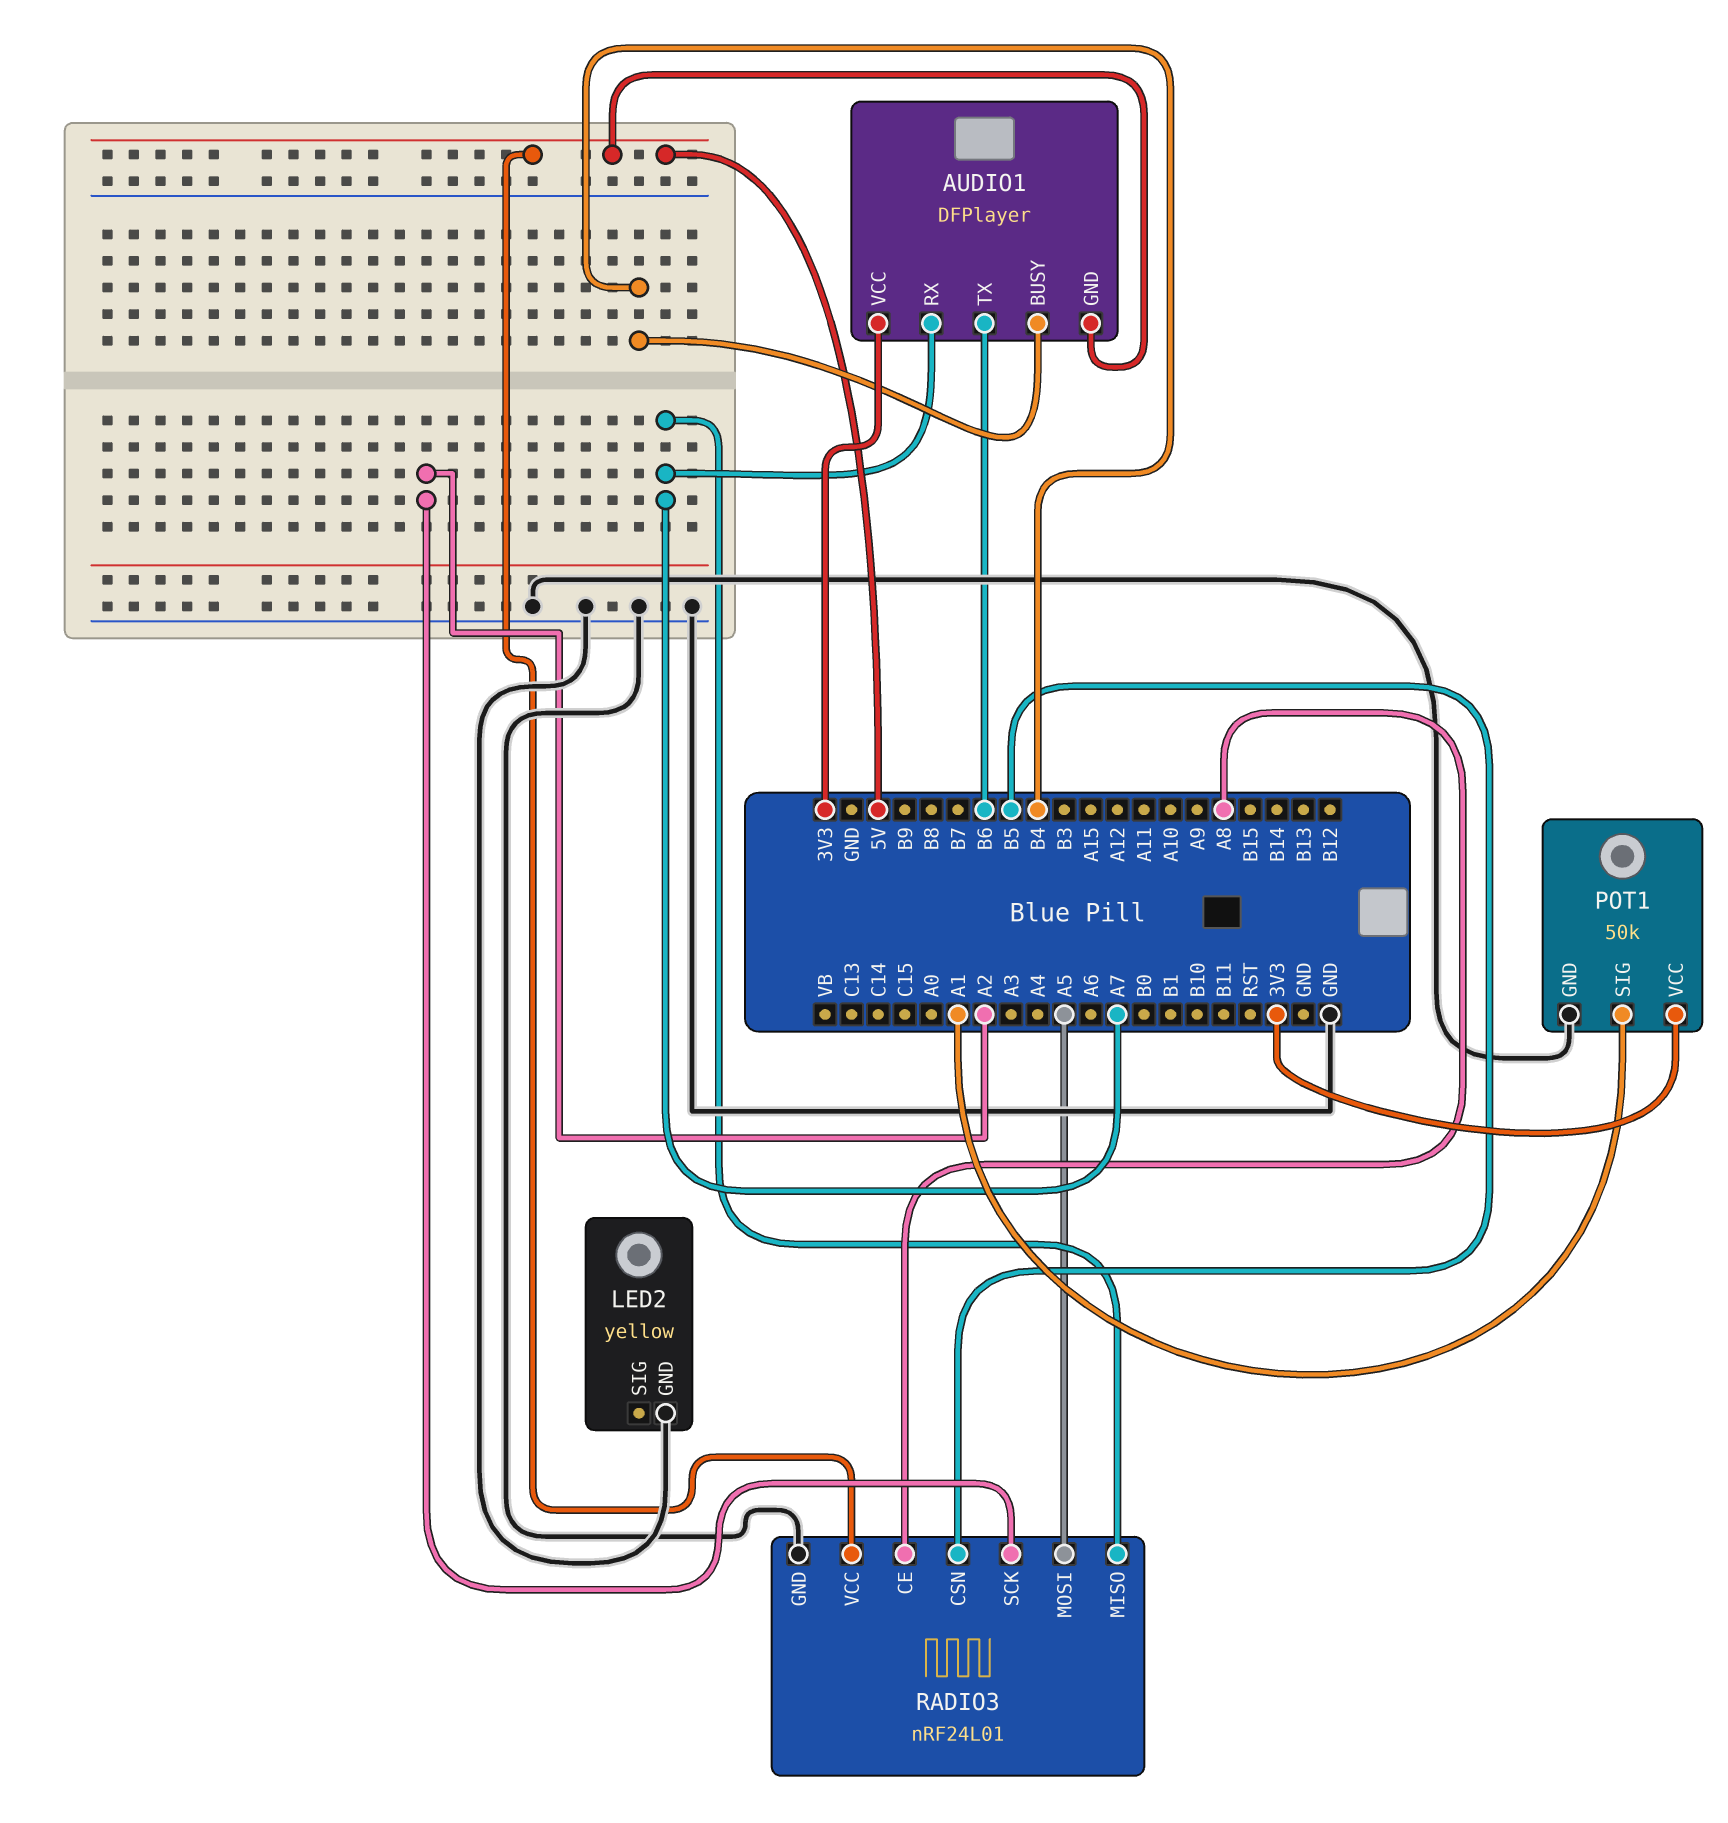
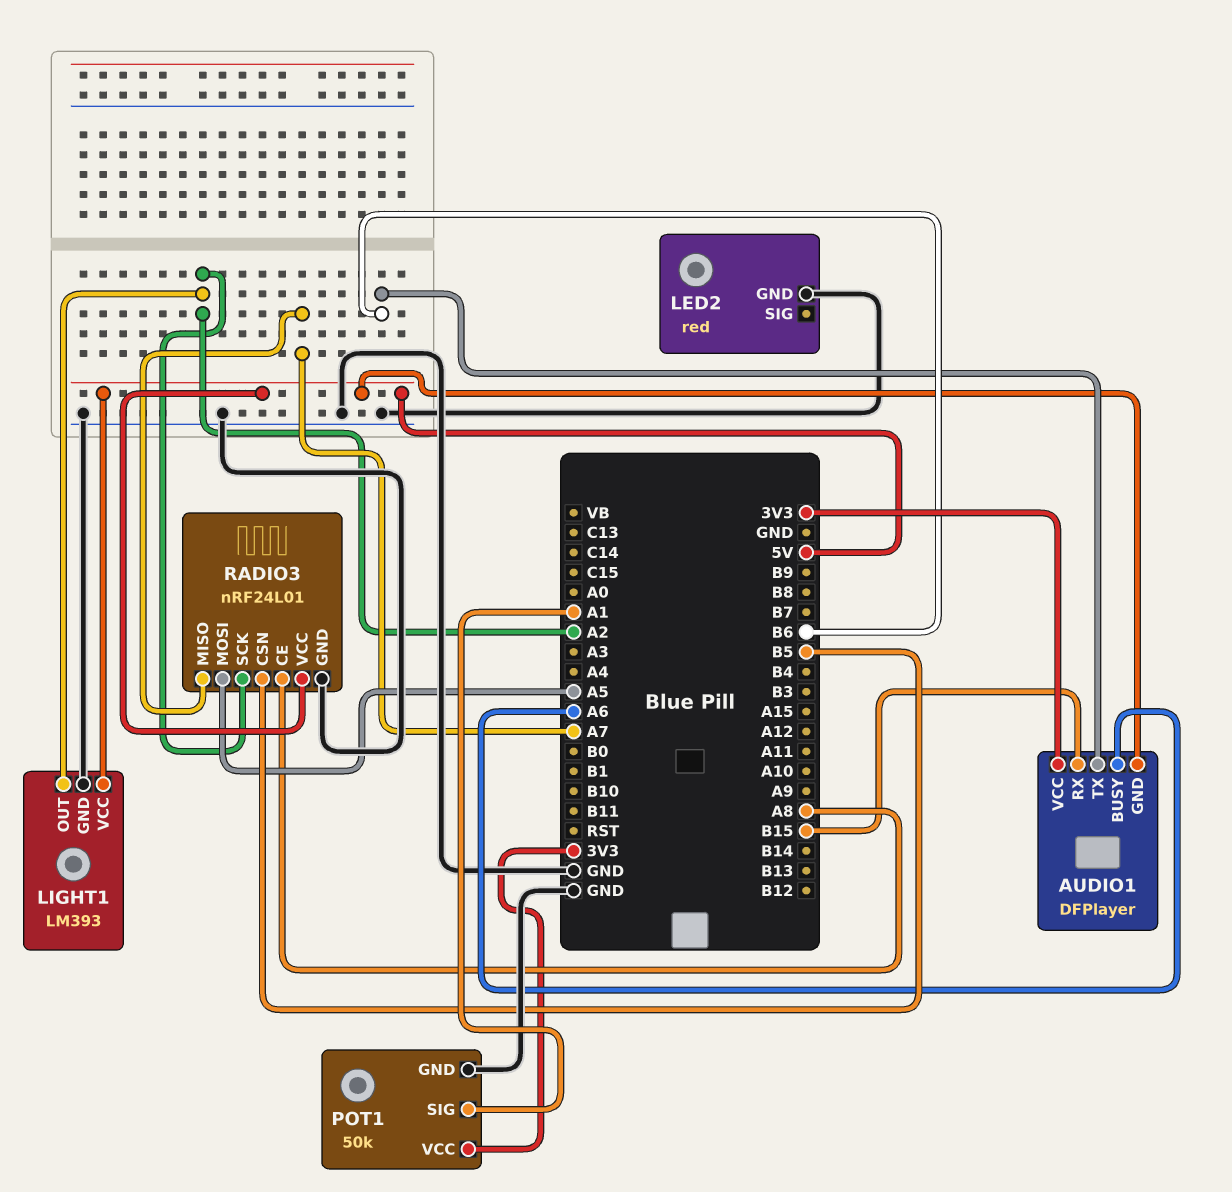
AUDIO1 pin BUSY: B4 -> A6
AUDIO1 pin RX: A7 -> B15
LED2: yellow -> red
LIGHT1: none -> LM393
LIGHT1 pin GND: none -> GND
LIGHT1 pin OUT: none -> A2
LIGHT1 pin VCC: none -> 5V

